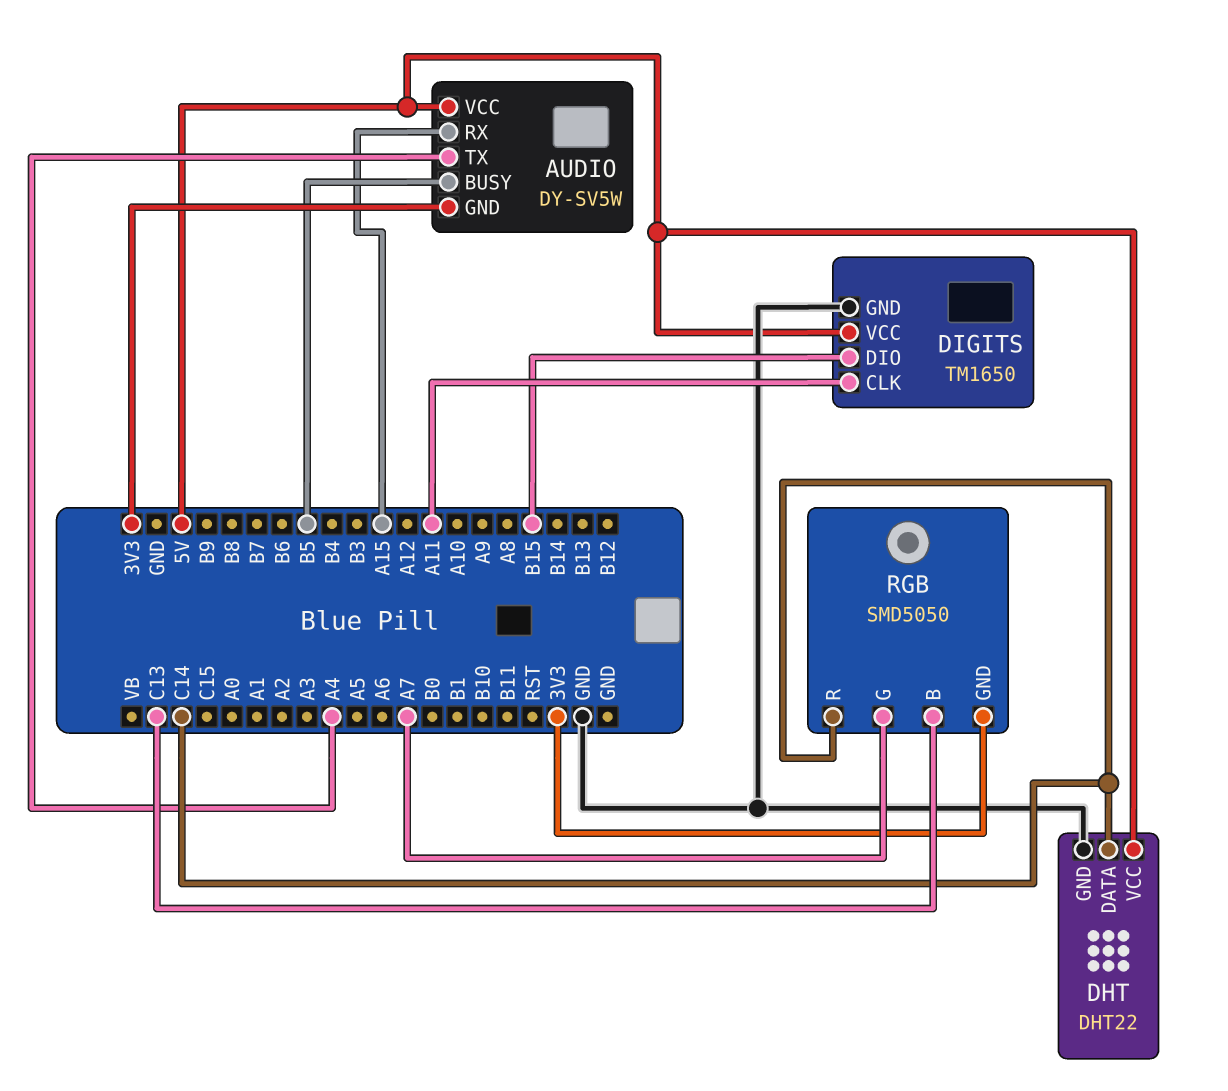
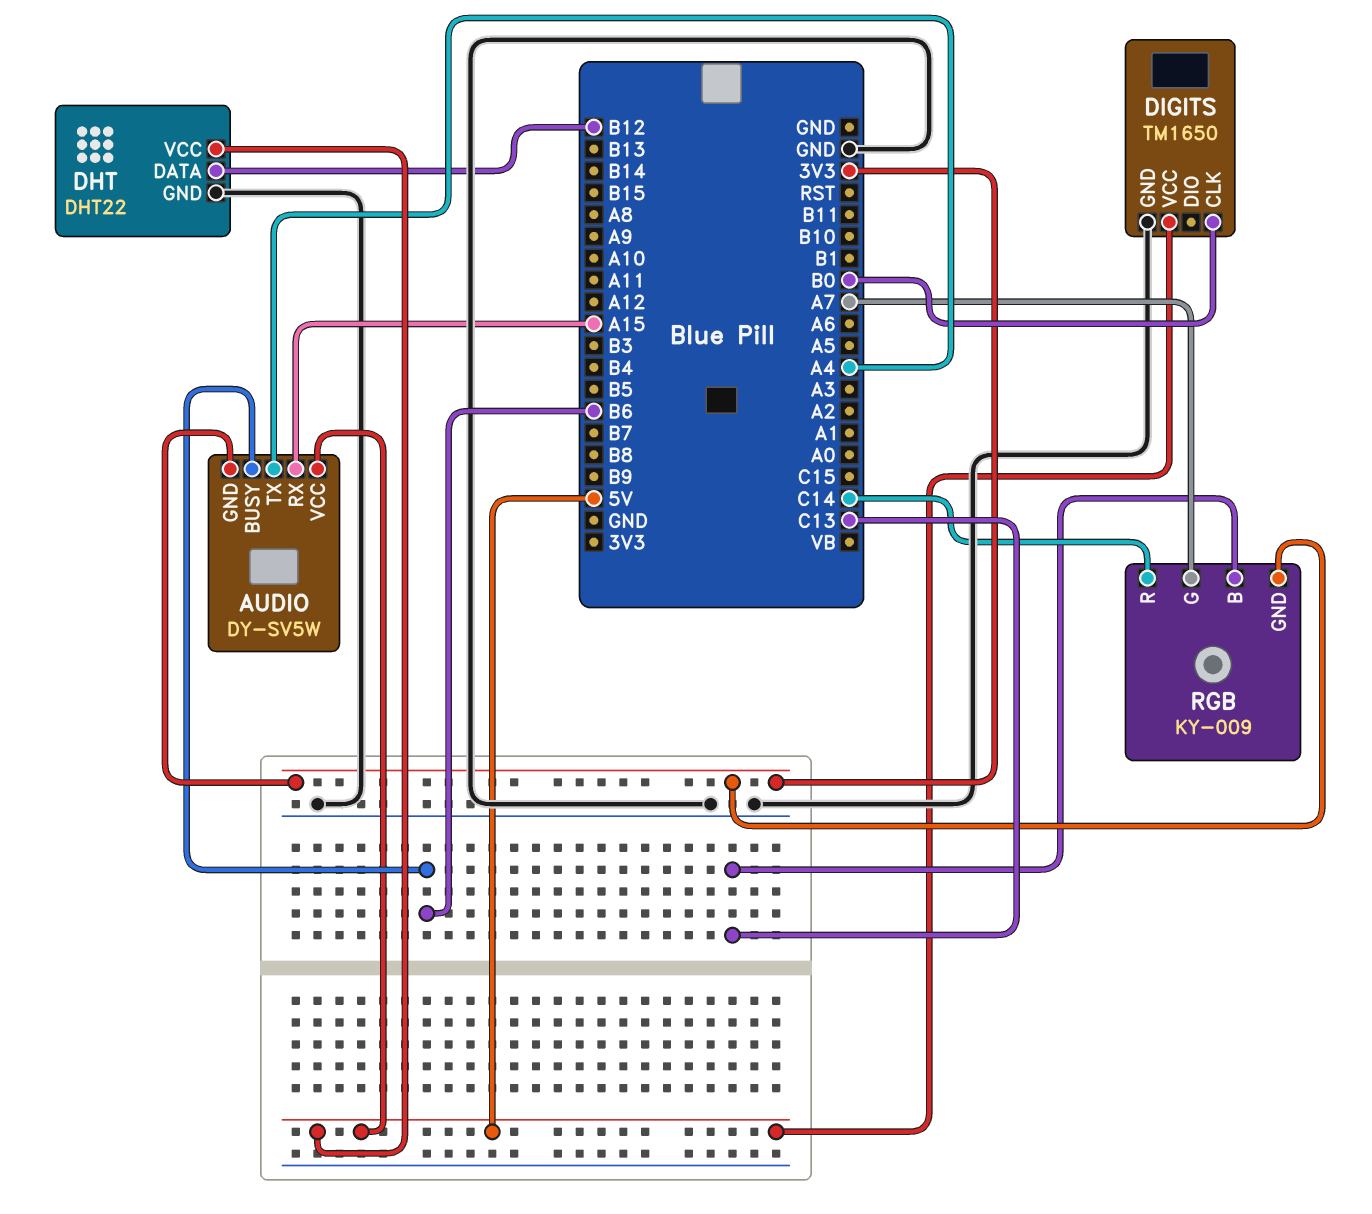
AUDIO pin BUSY: B5 -> B6
DHT pin DATA: C14 -> B12
DIGITS pin CLK: A11 -> B0
DIGITS pin DIO: B15 -> none
RGB: SMD5050 -> KY-009

